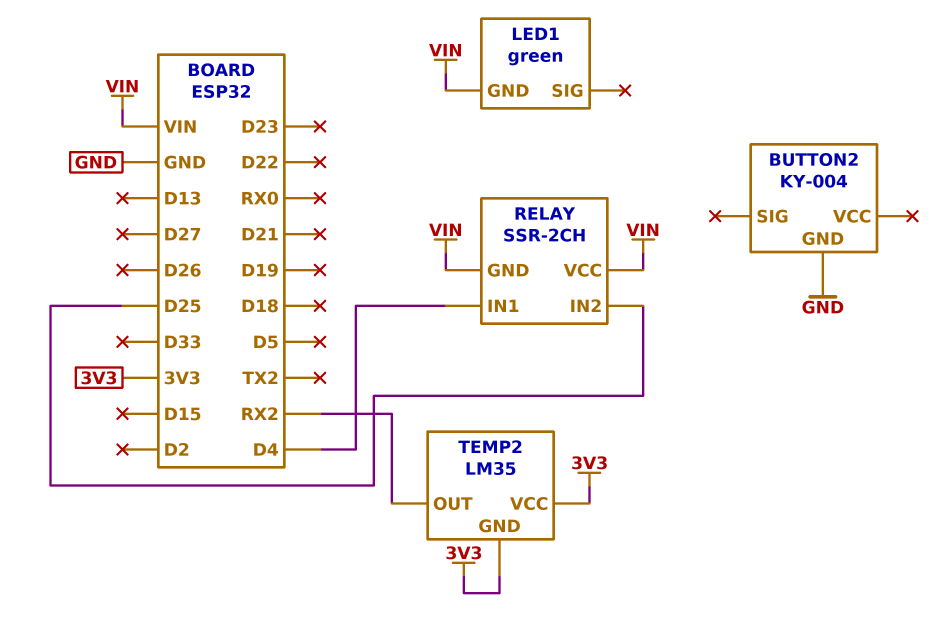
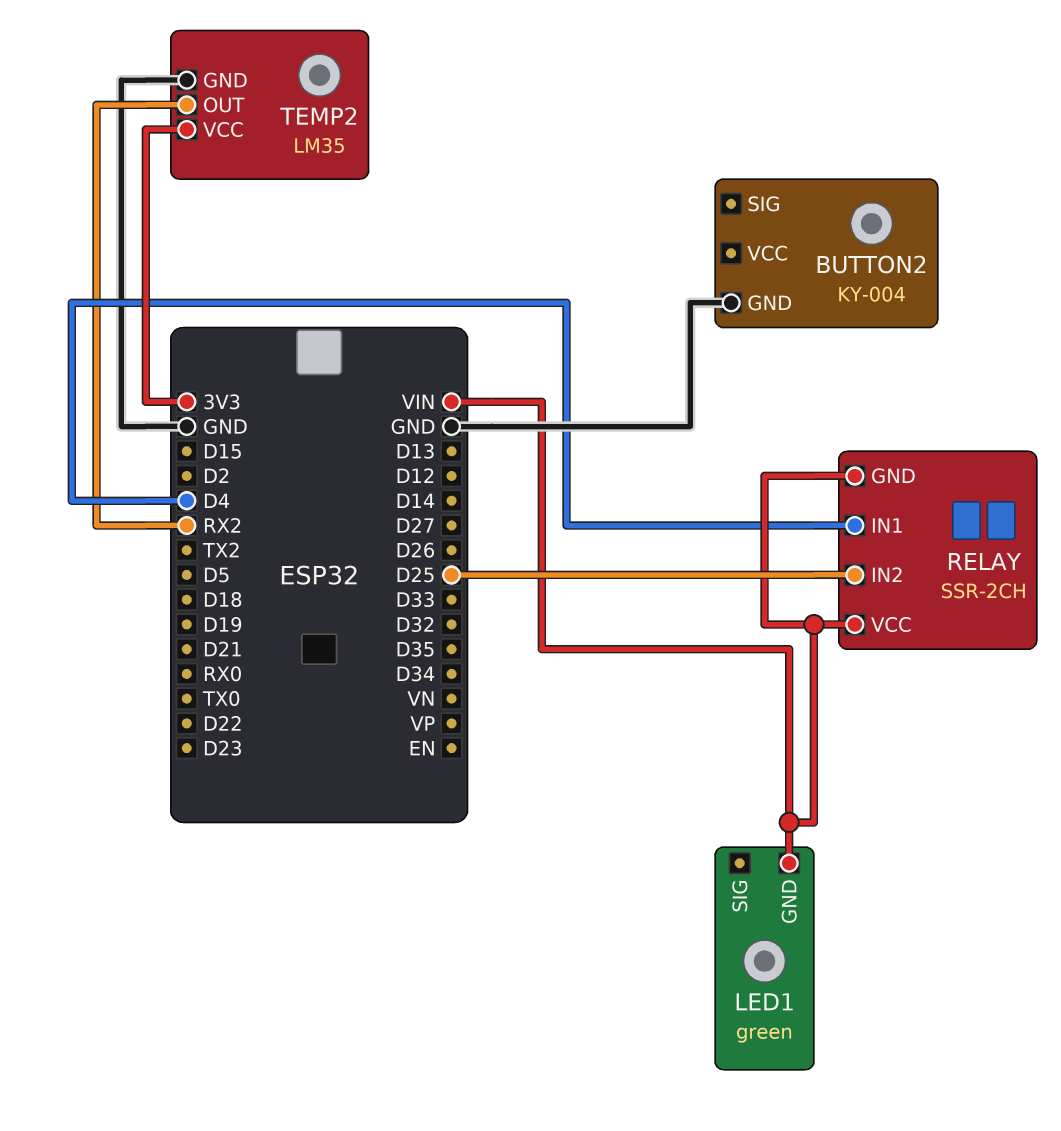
TEMP2 pin GND: 3V3 -> GND

